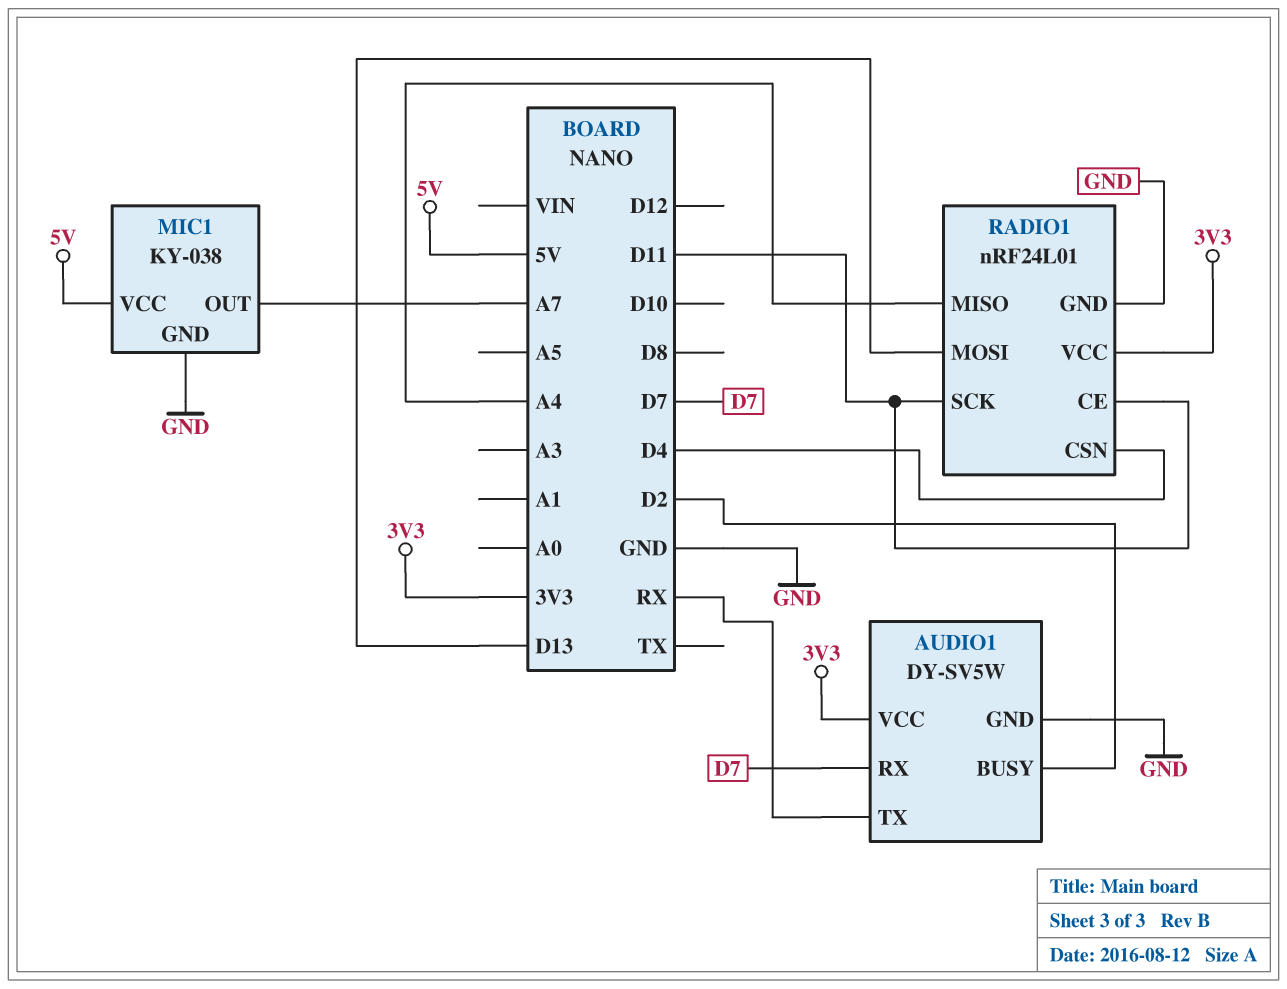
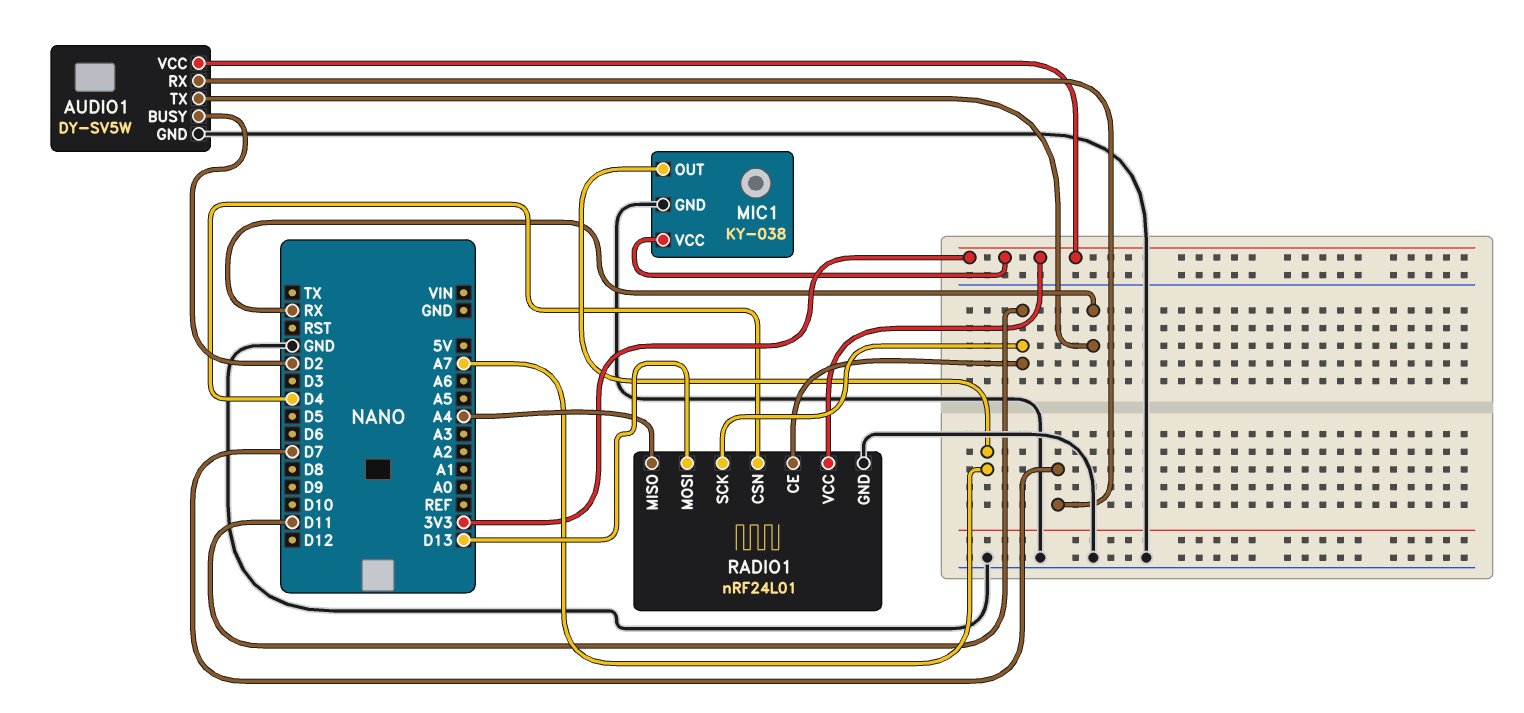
MIC1 pin VCC: 5V -> 3V3

